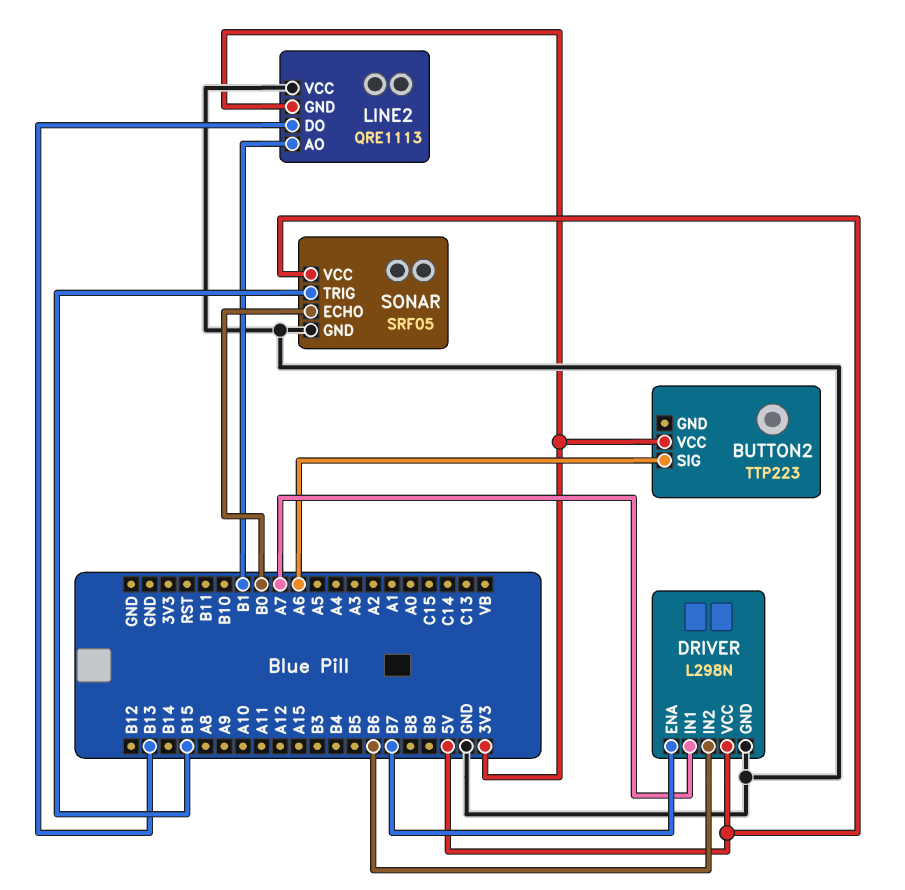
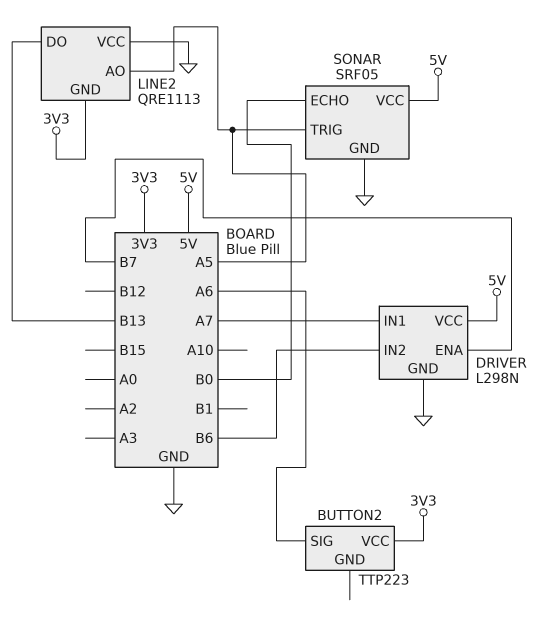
LINE2 pin AO: B1 -> A5
SONAR pin TRIG: B15 -> A5

